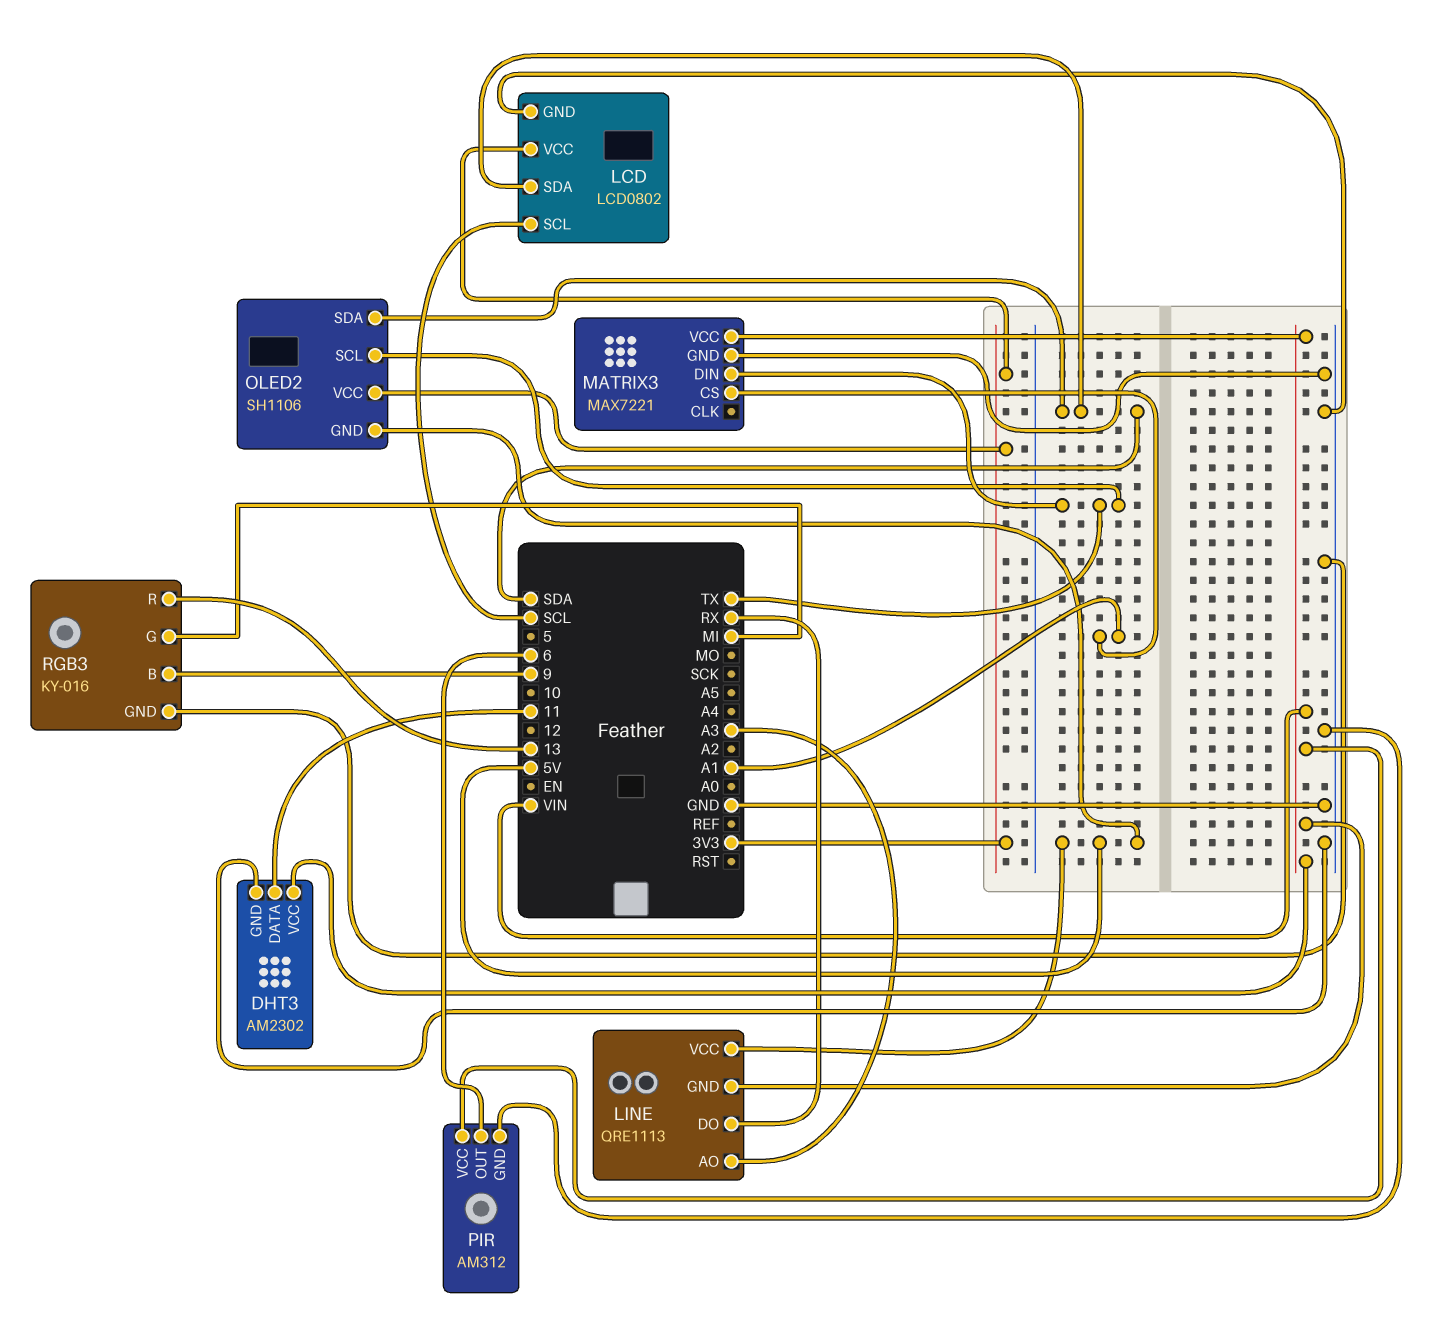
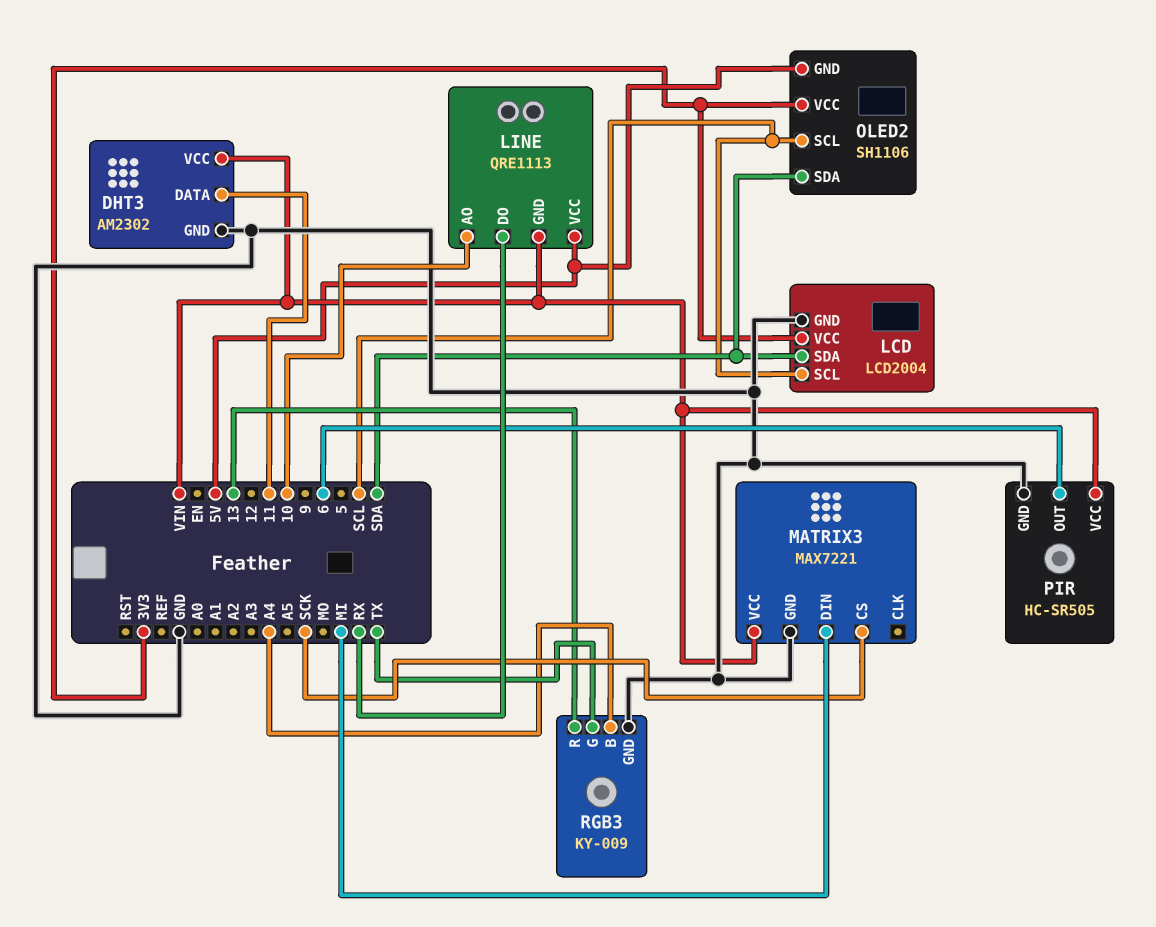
LCD: LCD0802 -> LCD2004
LINE pin AO: A3 -> 10
MATRIX3 pin CS: A1 -> SCK
MATRIX3 pin DIN: TX -> MI
OLED2 pin SCL: TX -> SCL
PIR: AM312 -> HC-SR505
RGB3: KY-016 -> KY-009
RGB3 pin B: 9 -> A4
RGB3 pin G: MI -> TX

